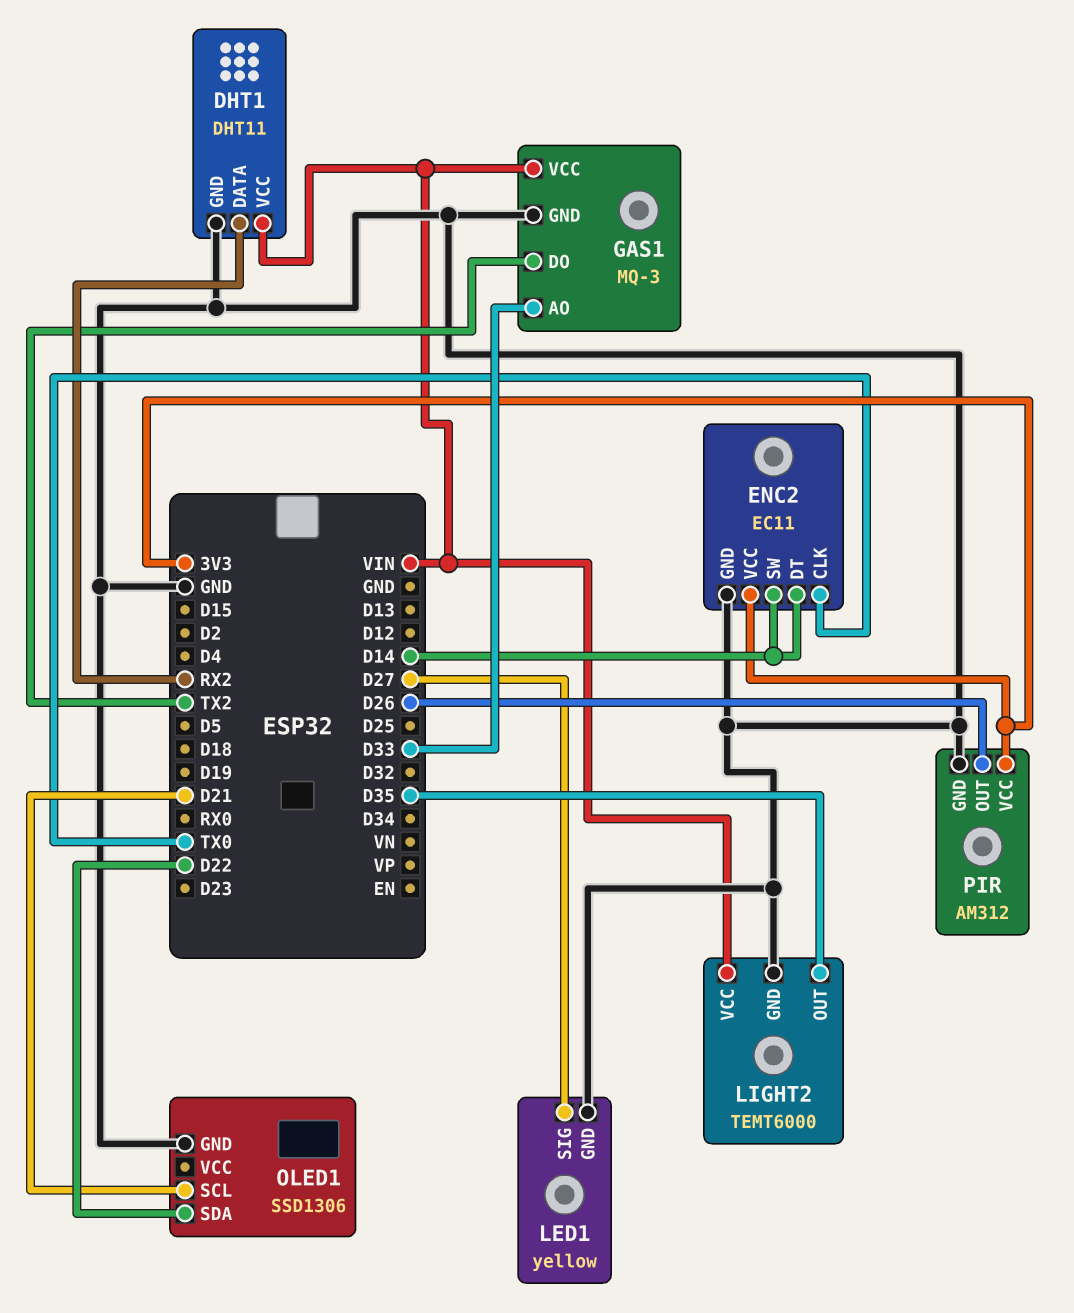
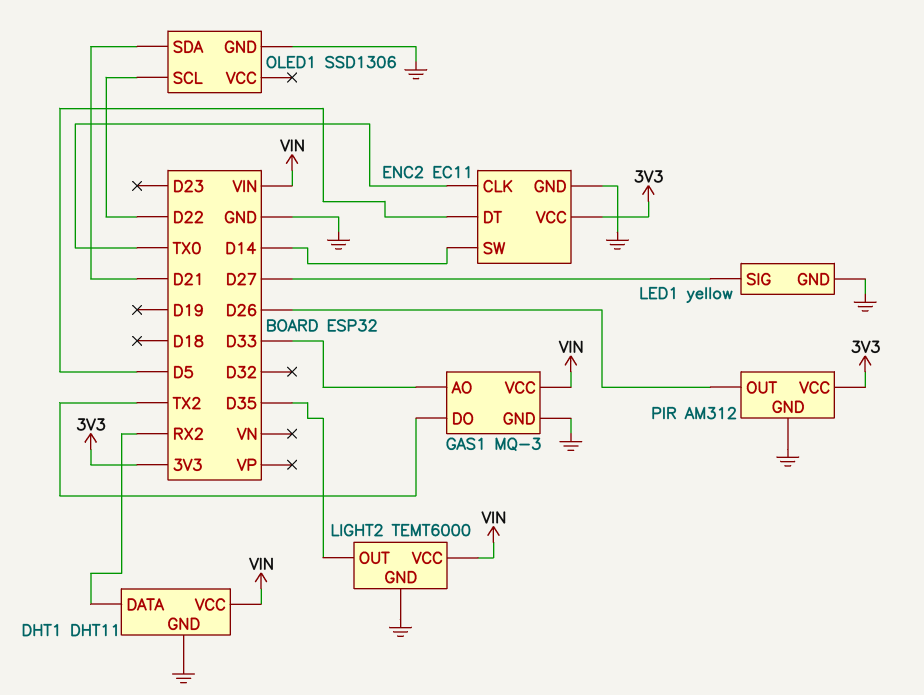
ENC2 pin DT: D14 -> D5
OLED1 pin SCL: D21 -> D22
OLED1 pin SDA: D22 -> D21

